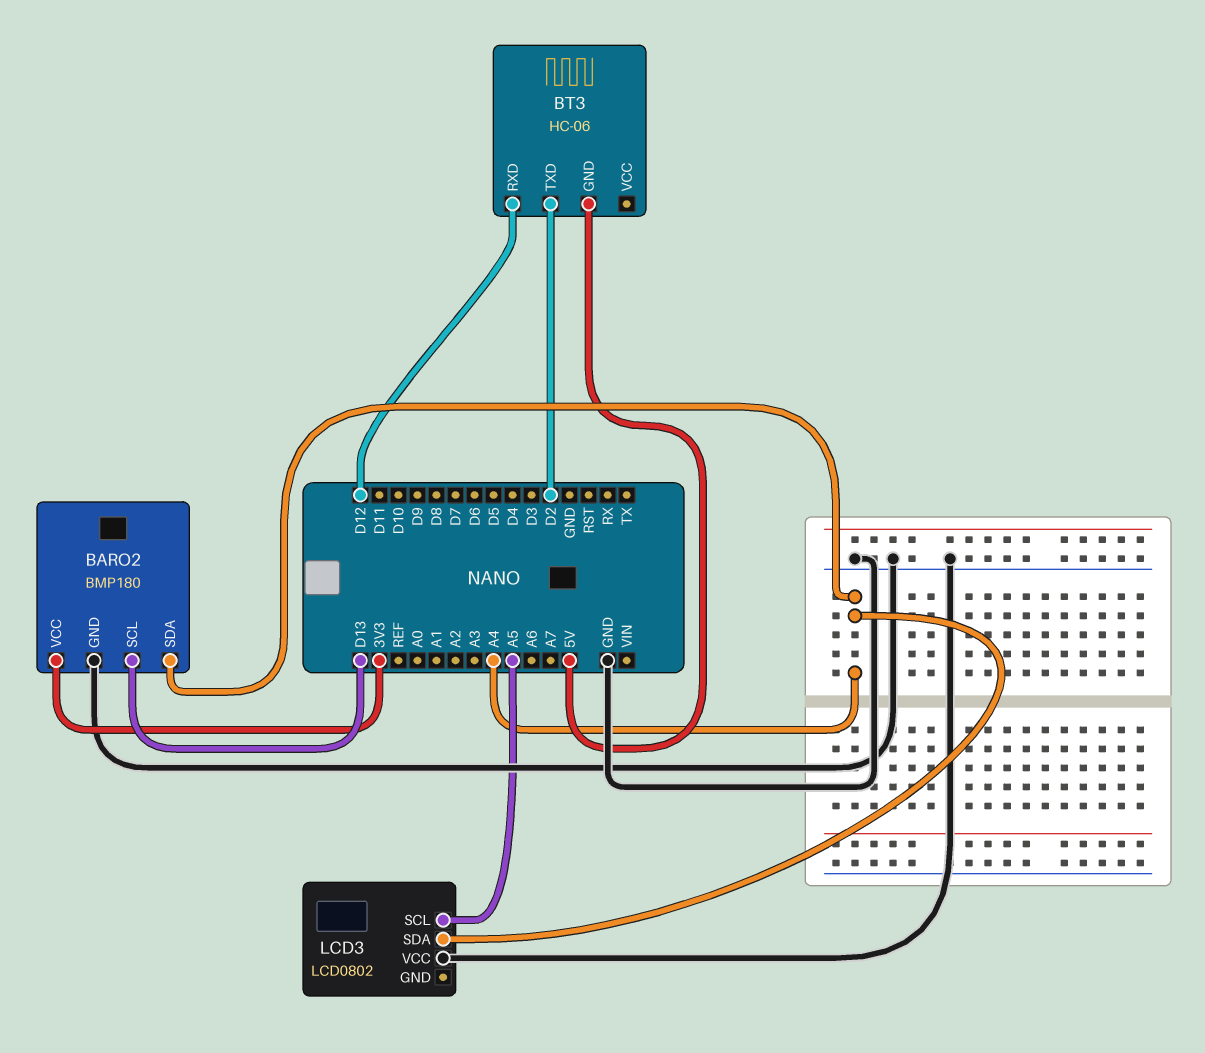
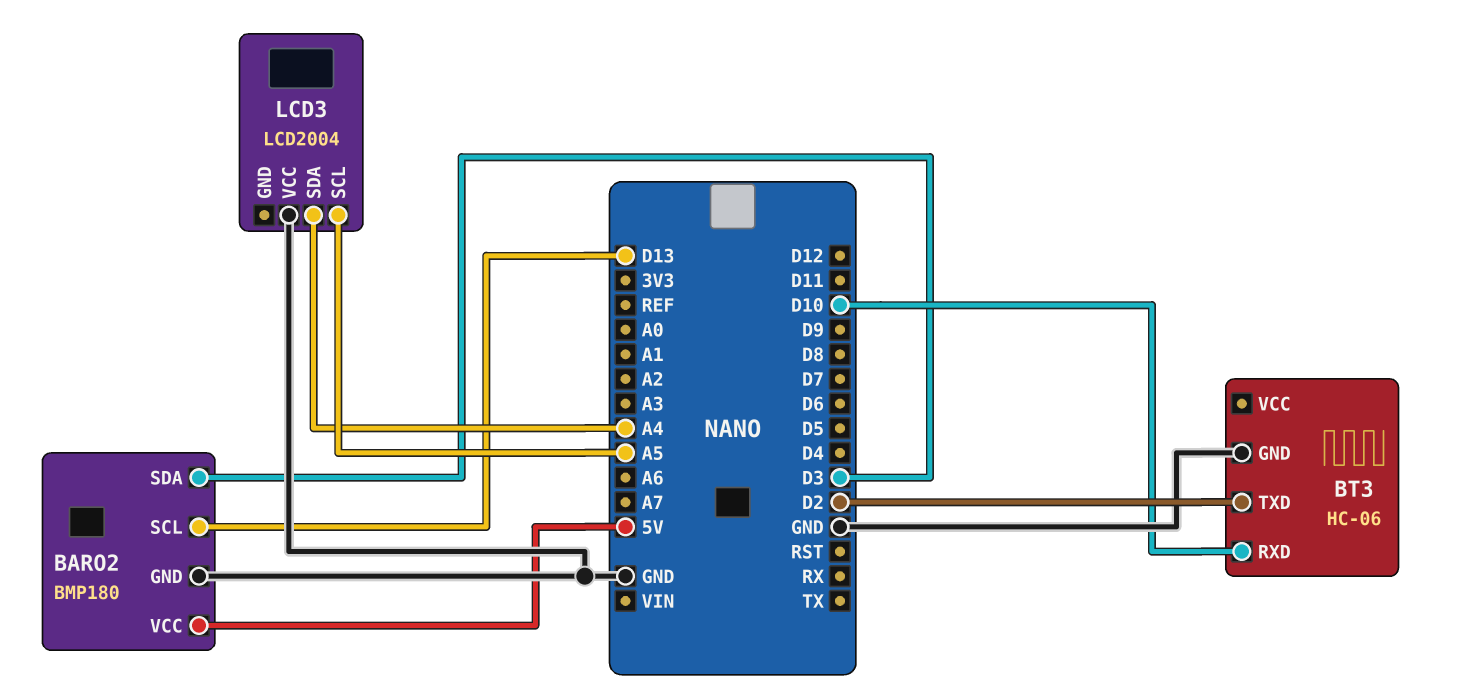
BARO2 pin SDA: A4 -> D3
BARO2 pin VCC: 3V3 -> 5V
BT3 pin GND: 5V -> GND
BT3 pin RXD: D12 -> D10
LCD3: LCD0802 -> LCD2004

